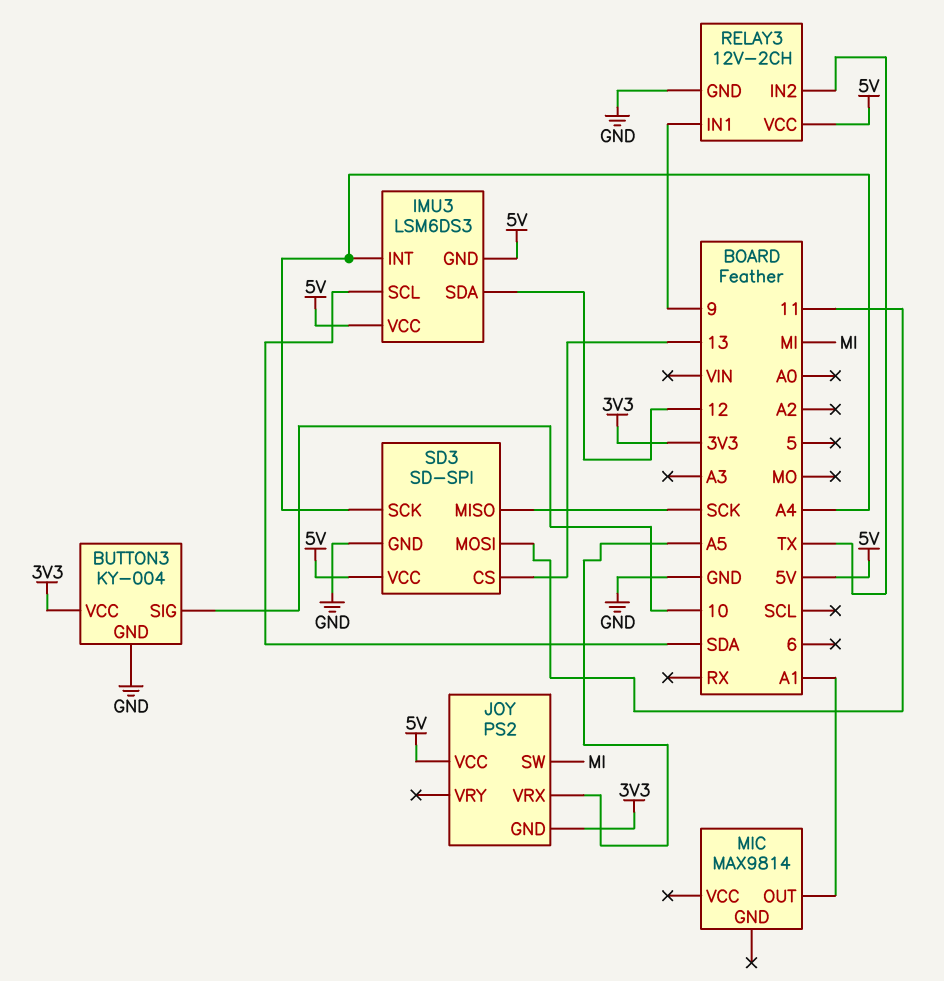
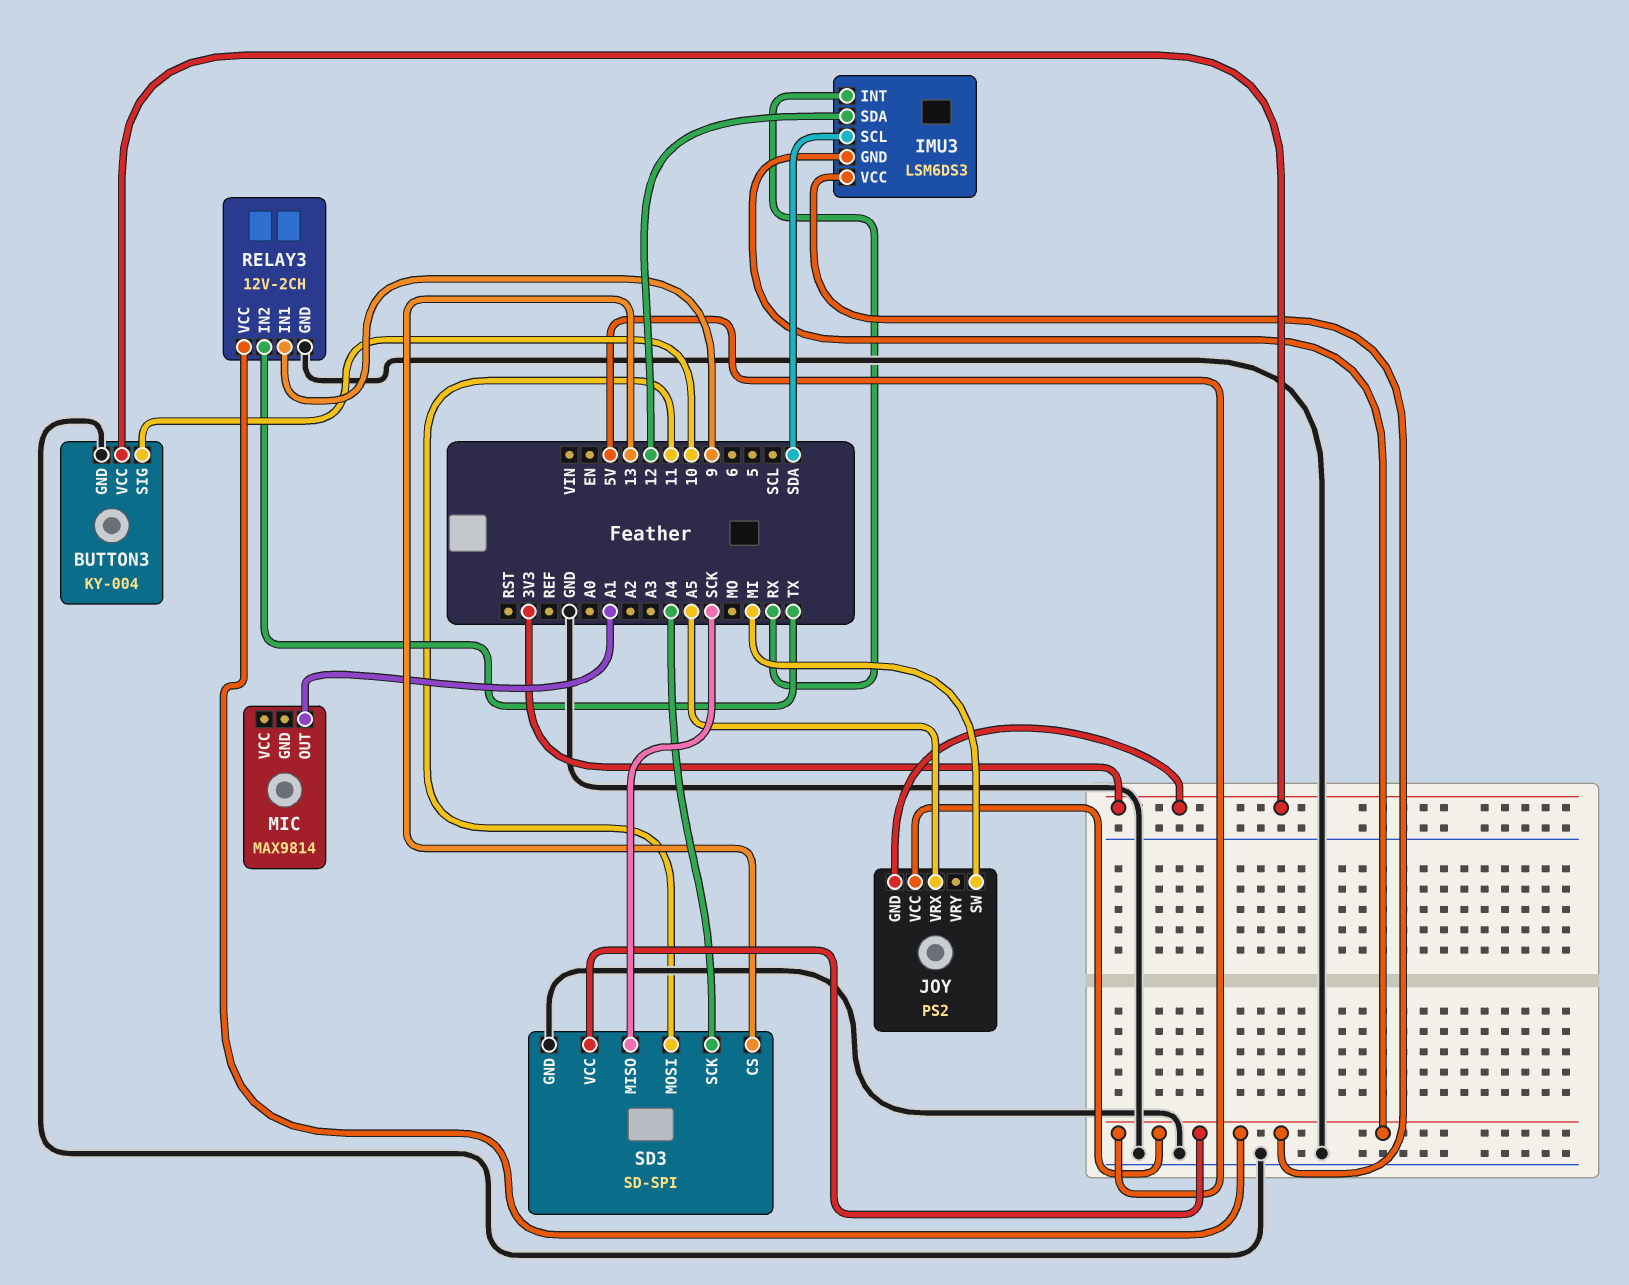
IMU3 pin INT: A4 -> RX

